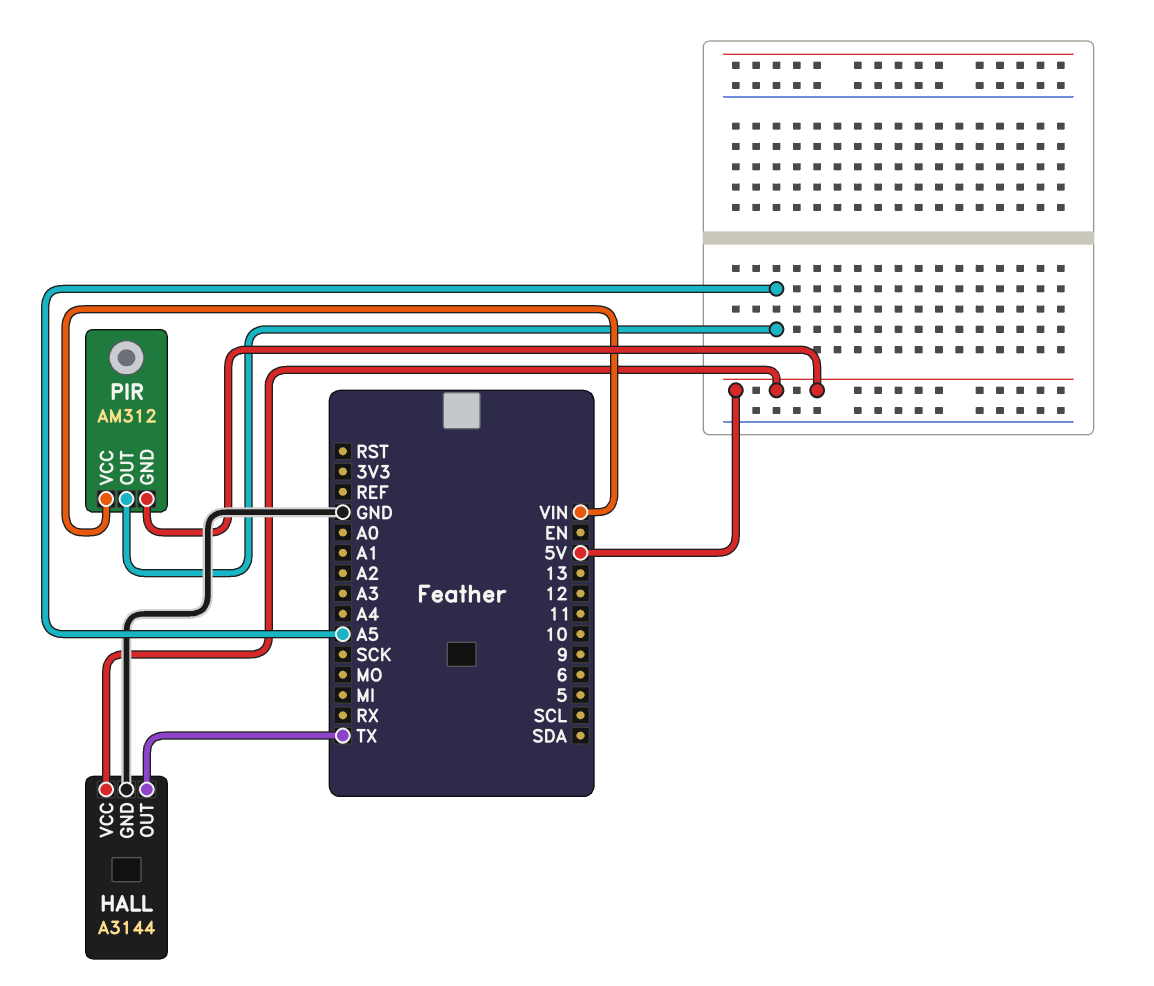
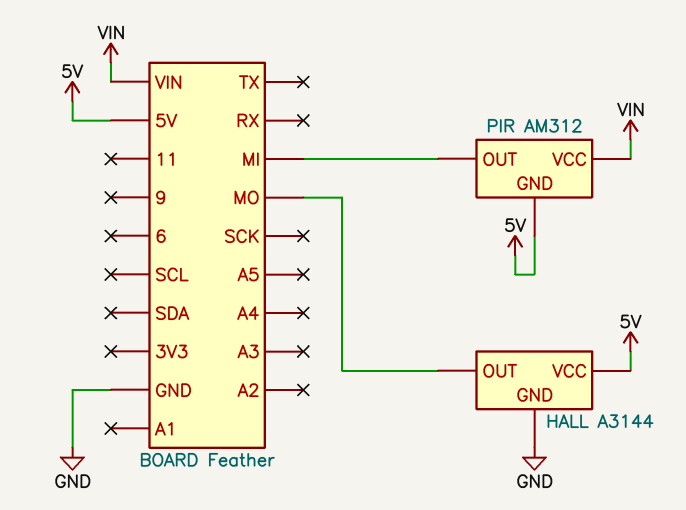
HALL pin OUT: TX -> MO
PIR pin OUT: A5 -> MI

